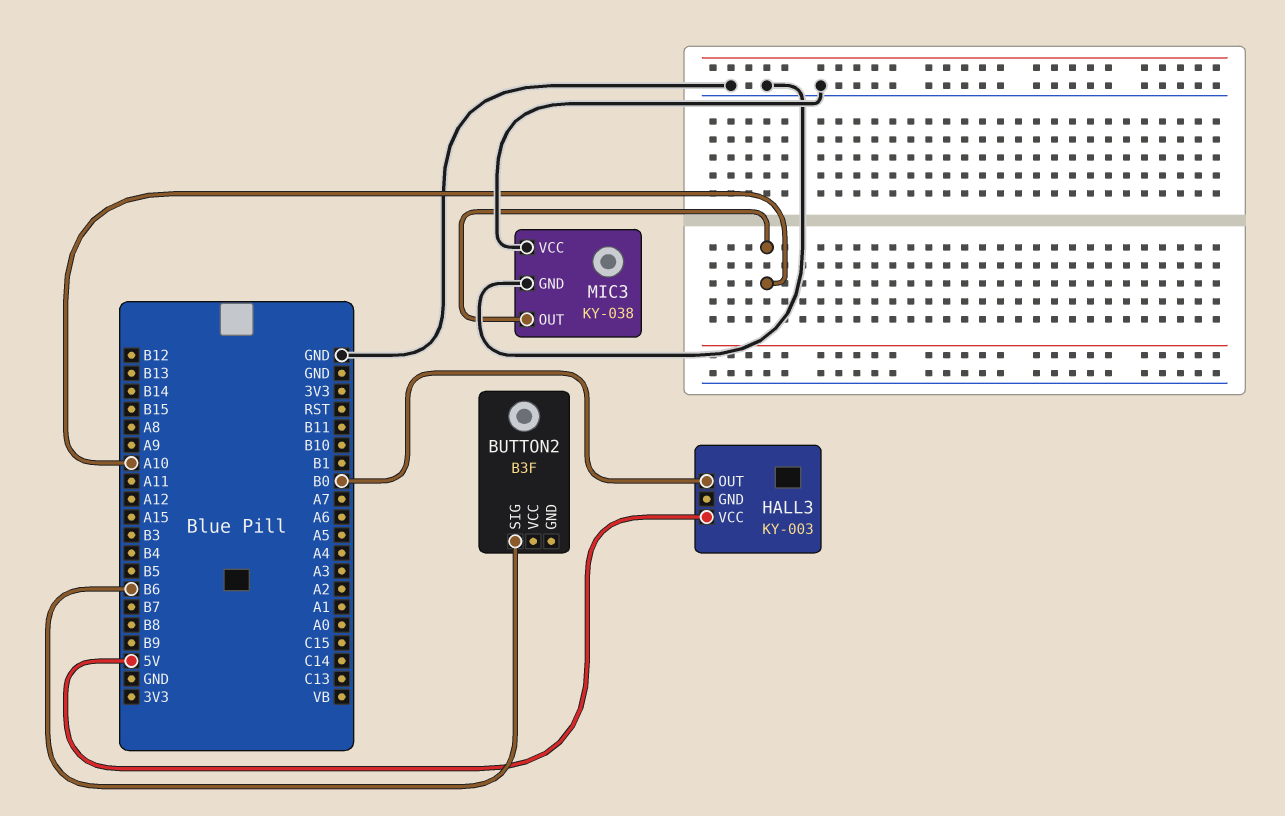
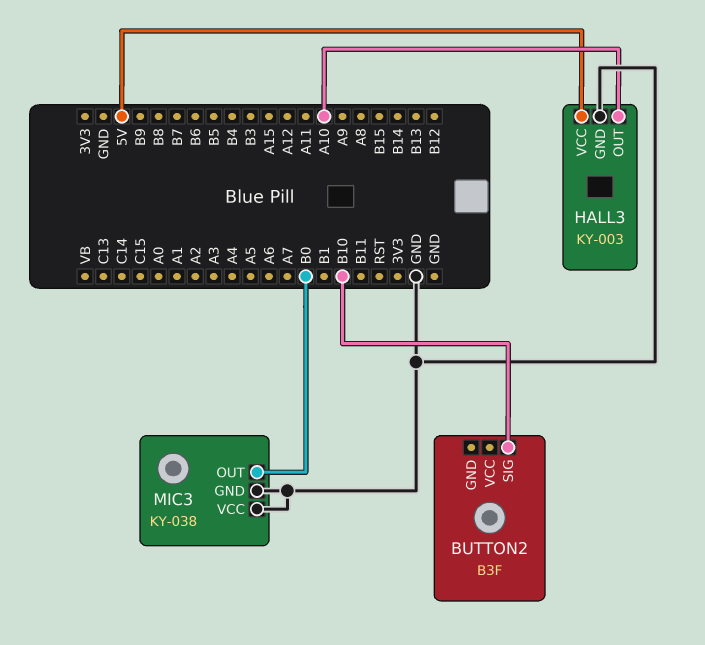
BUTTON2 pin SIG: B6 -> B10
HALL3 pin GND: none -> GND
HALL3 pin OUT: B0 -> A10
MIC3 pin OUT: A10 -> B0

